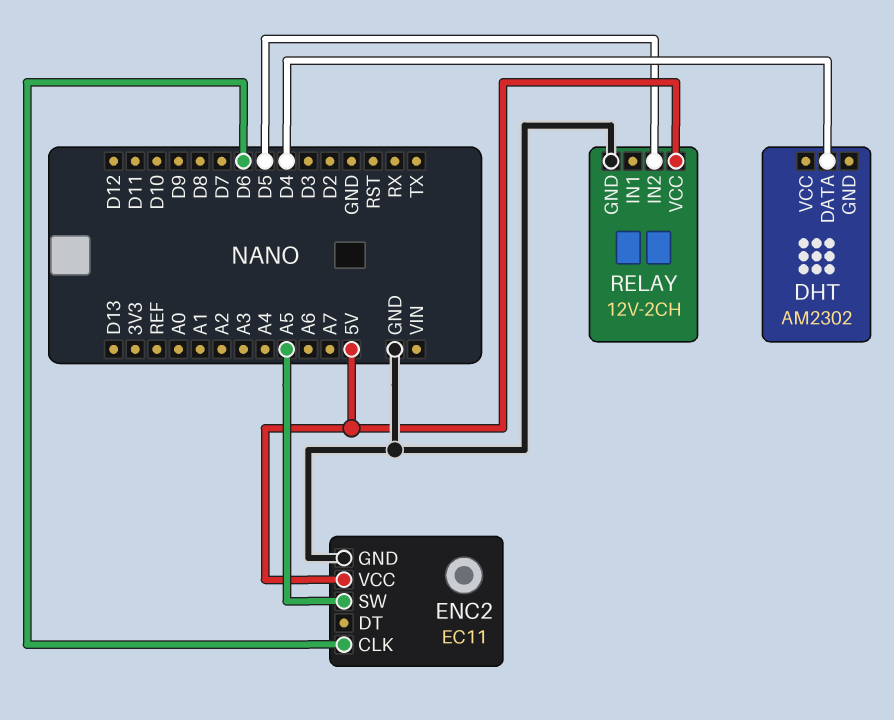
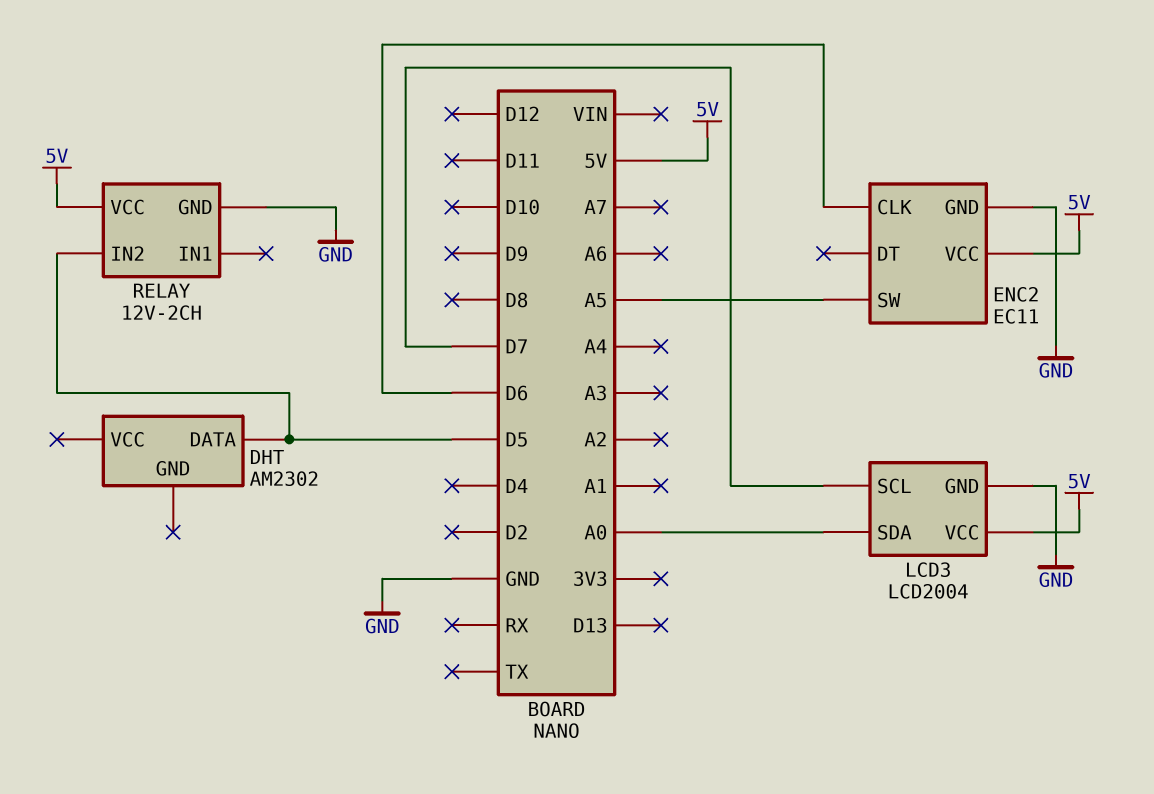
DHT pin DATA: D4 -> D5
LCD3: none -> LCD2004
LCD3 pin GND: none -> GND
LCD3 pin SCL: none -> D7
LCD3 pin SDA: none -> A0
LCD3 pin VCC: none -> 5V

